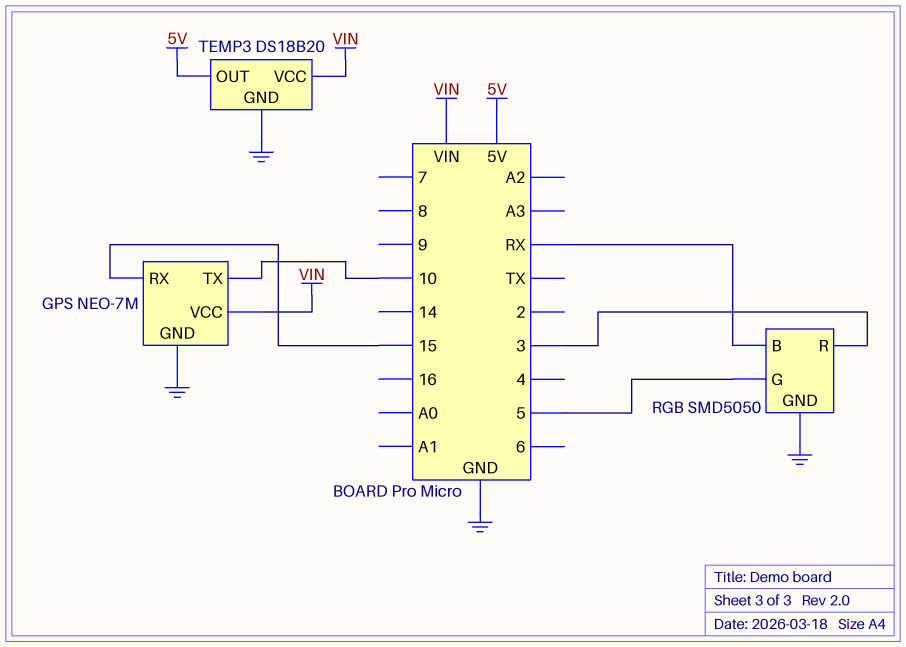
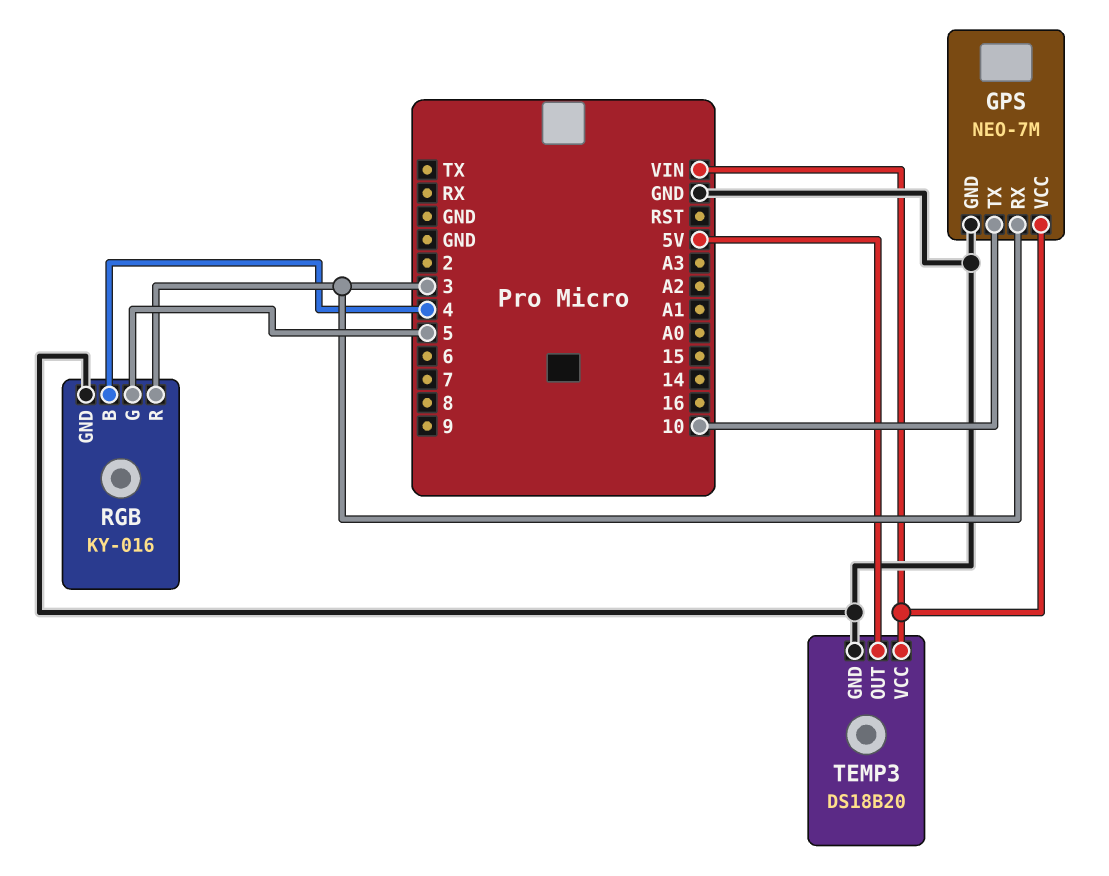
GPS pin RX: 15 -> 3
RGB: SMD5050 -> KY-016
RGB pin B: RX -> 4

